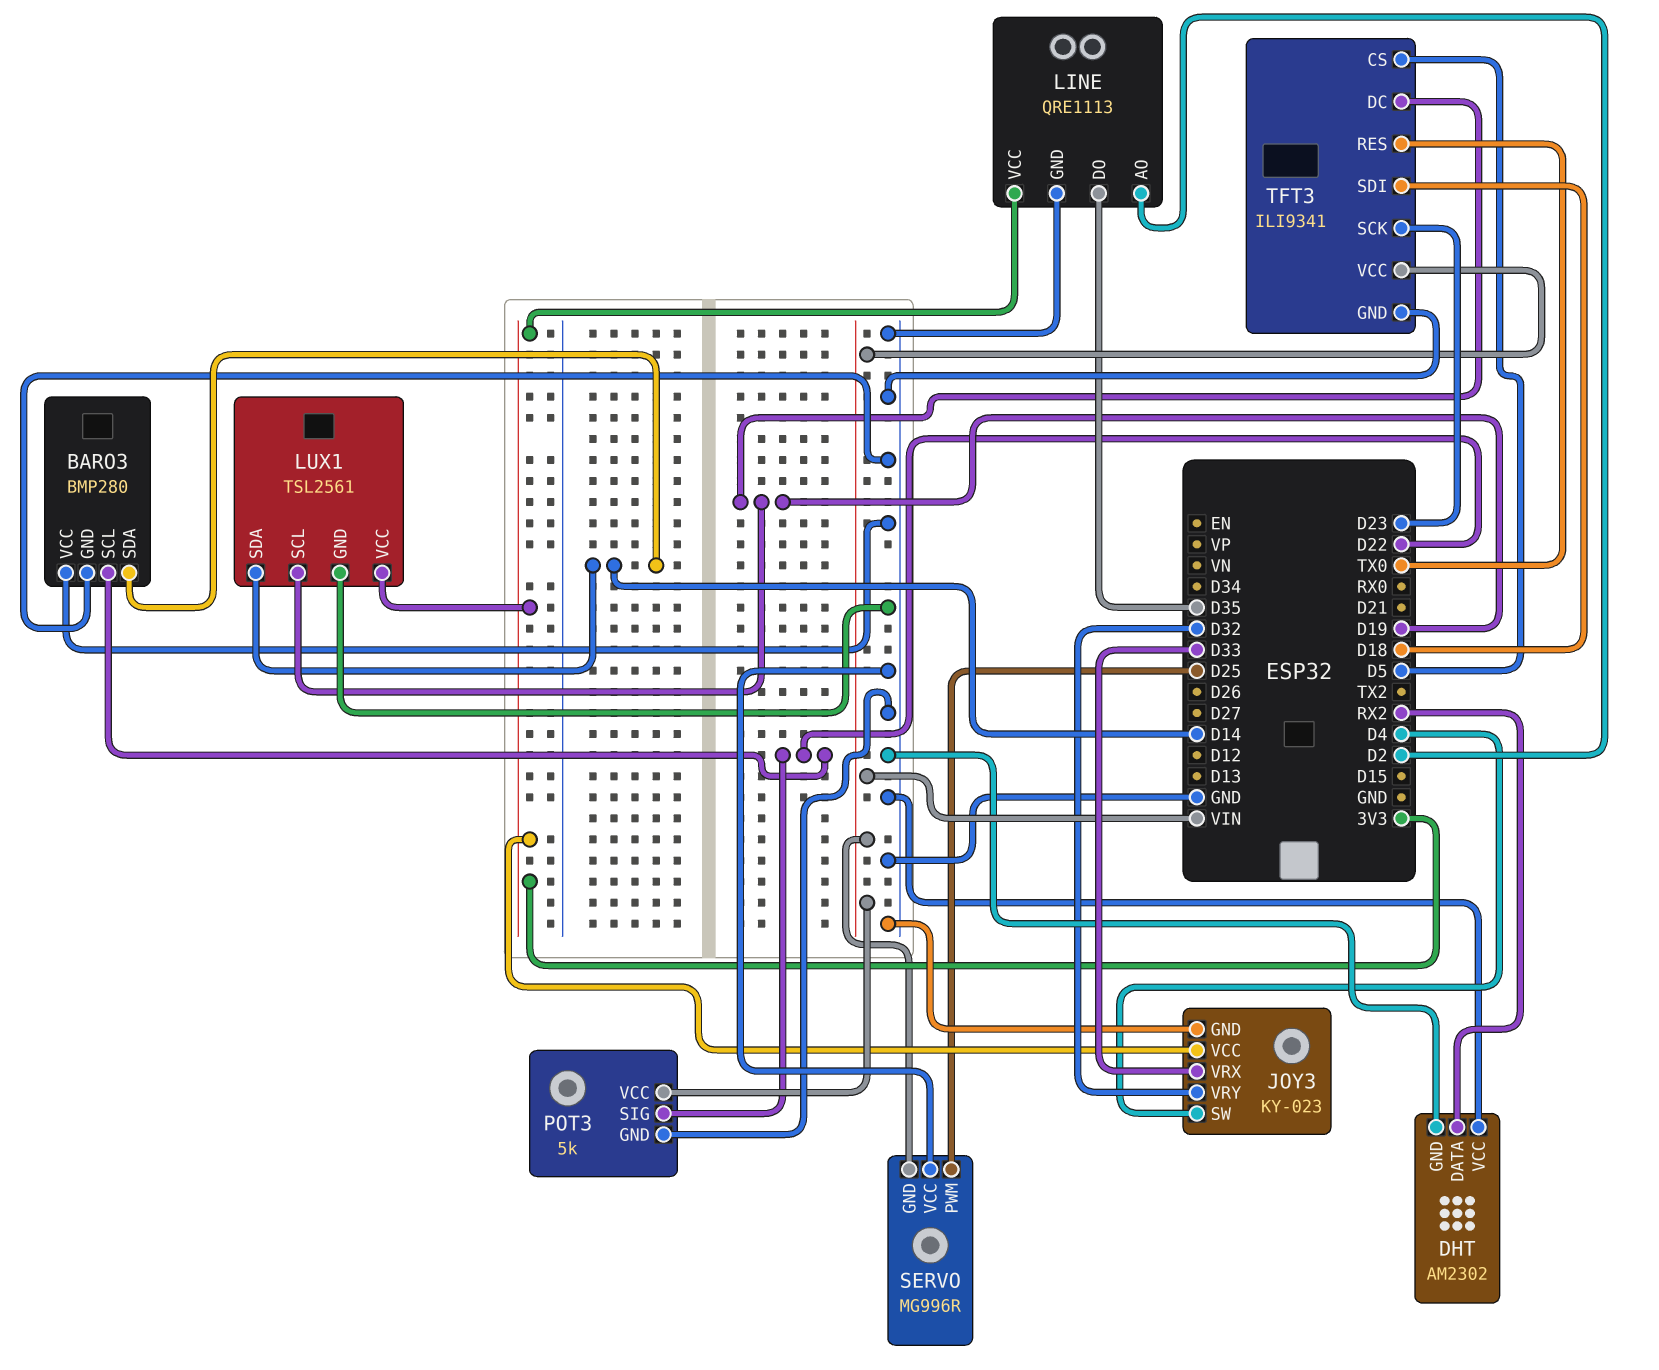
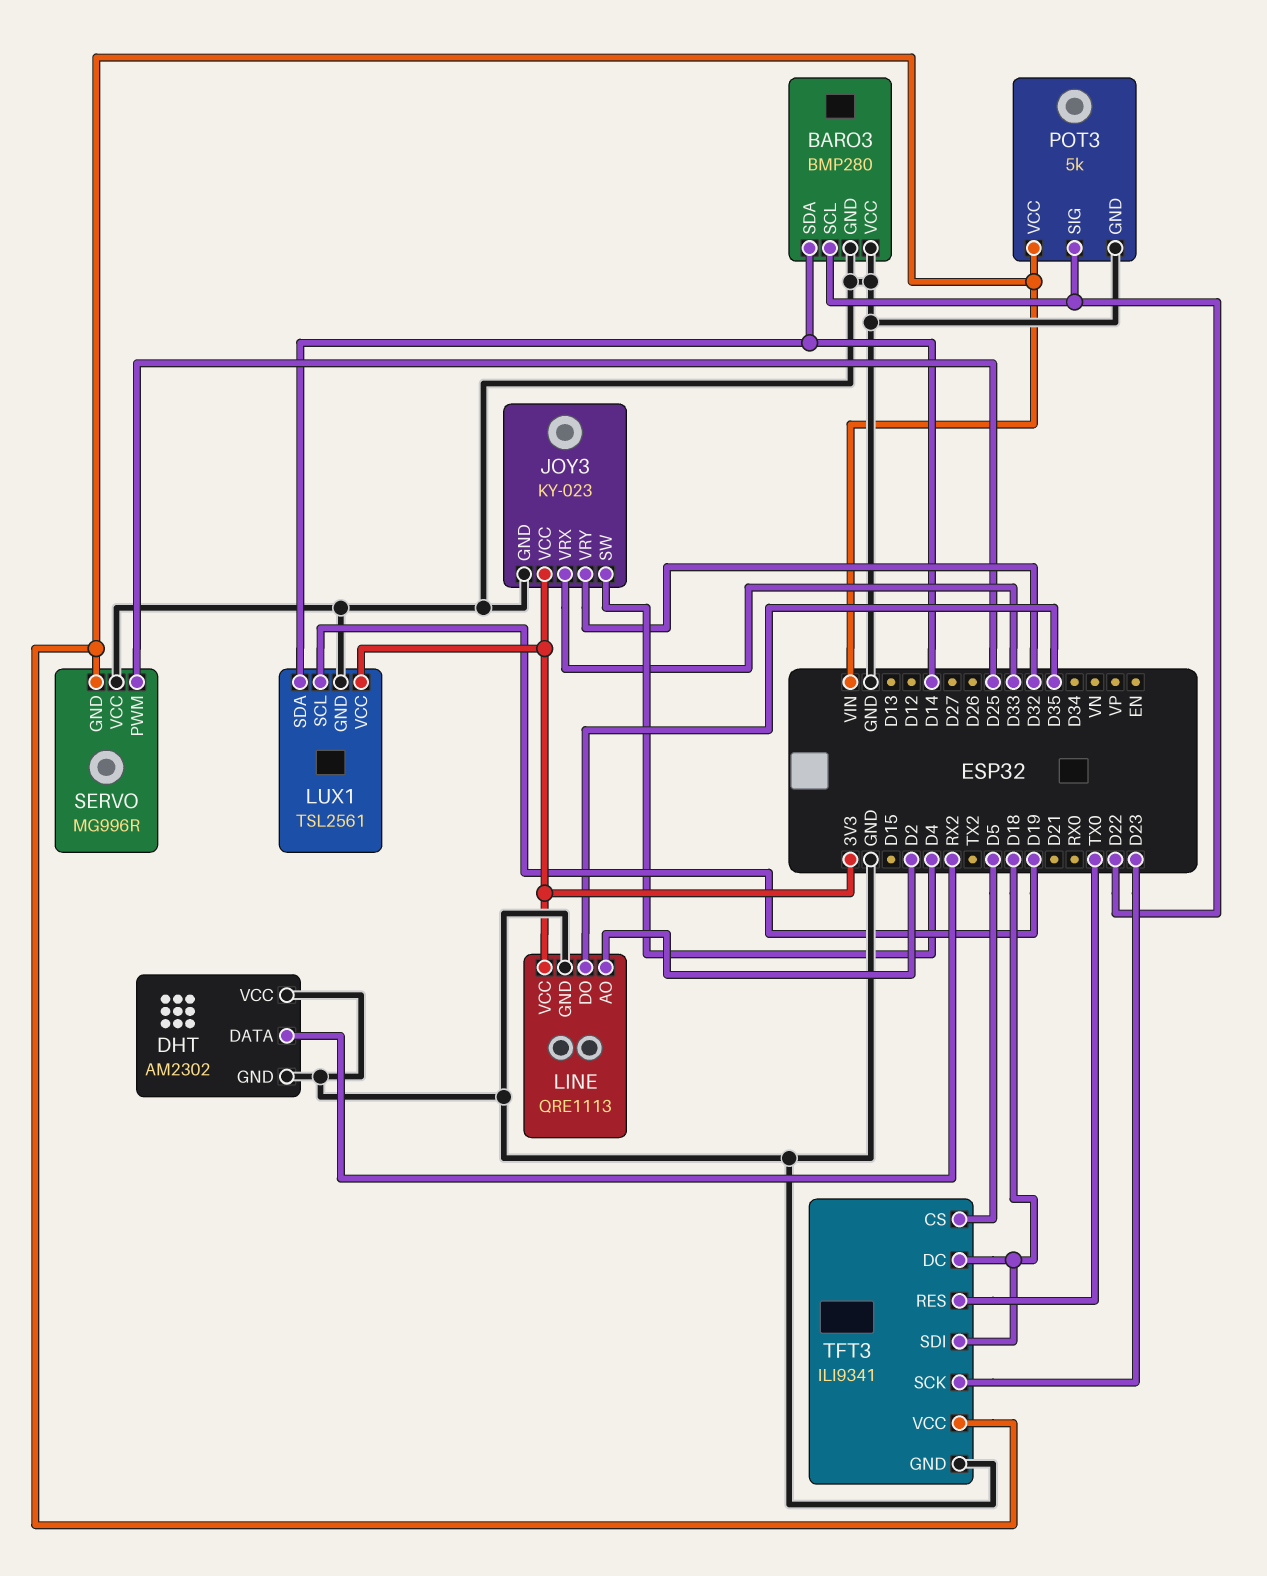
TFT3 pin DC: D19 -> D18

